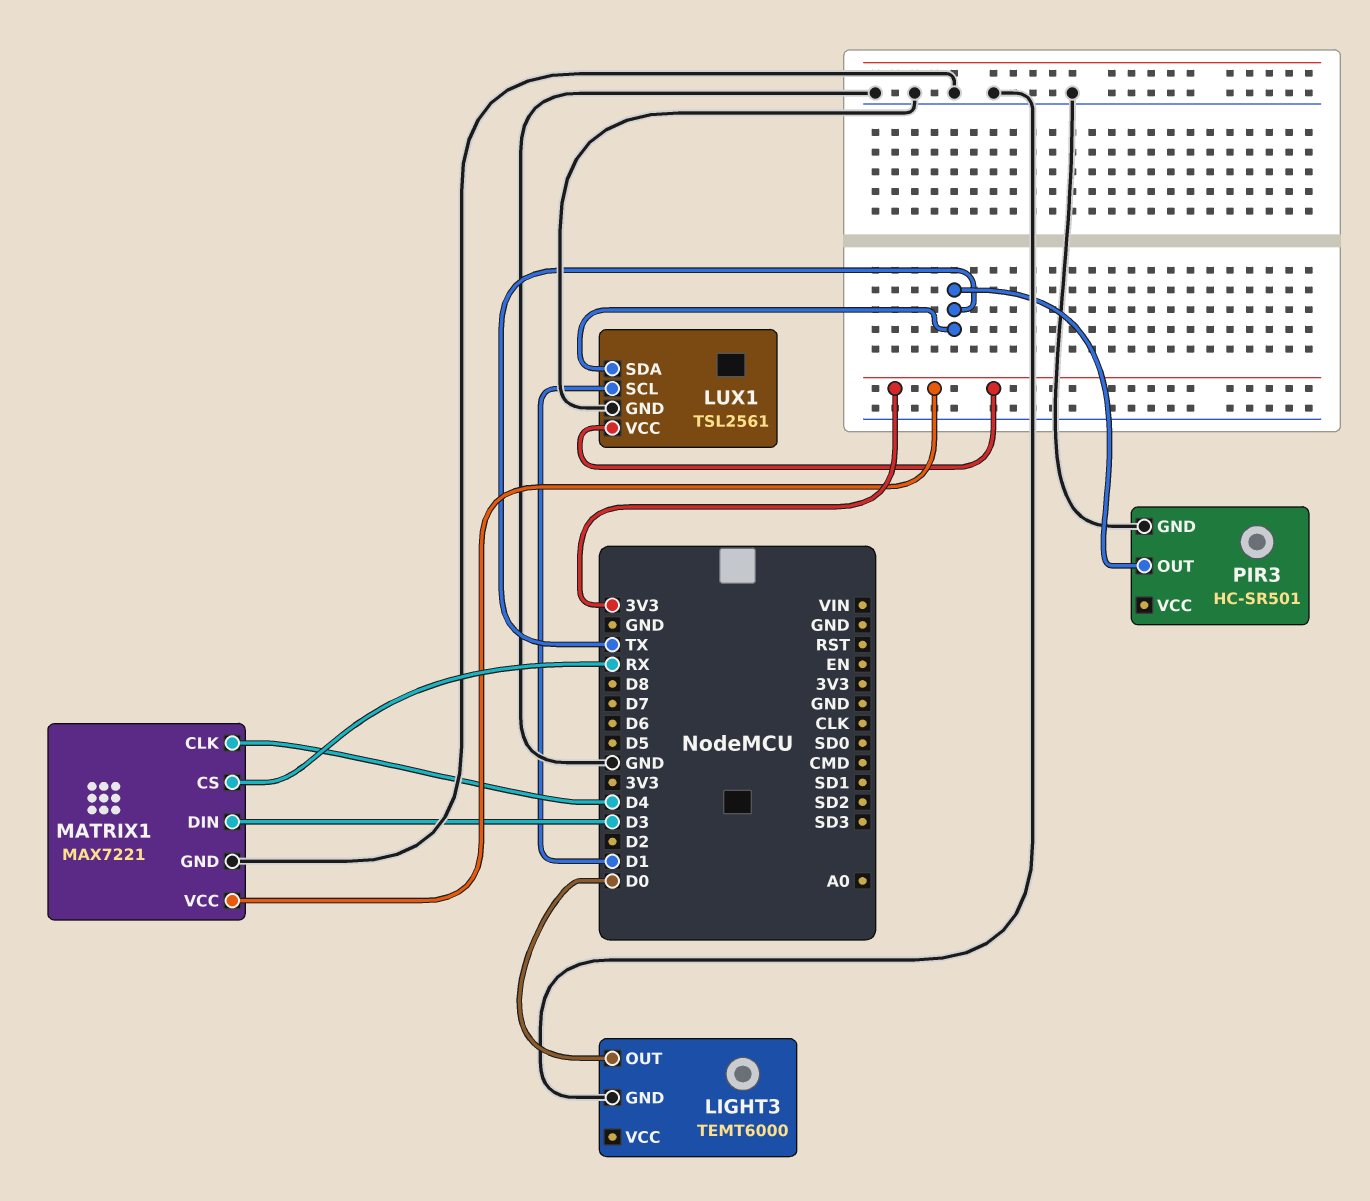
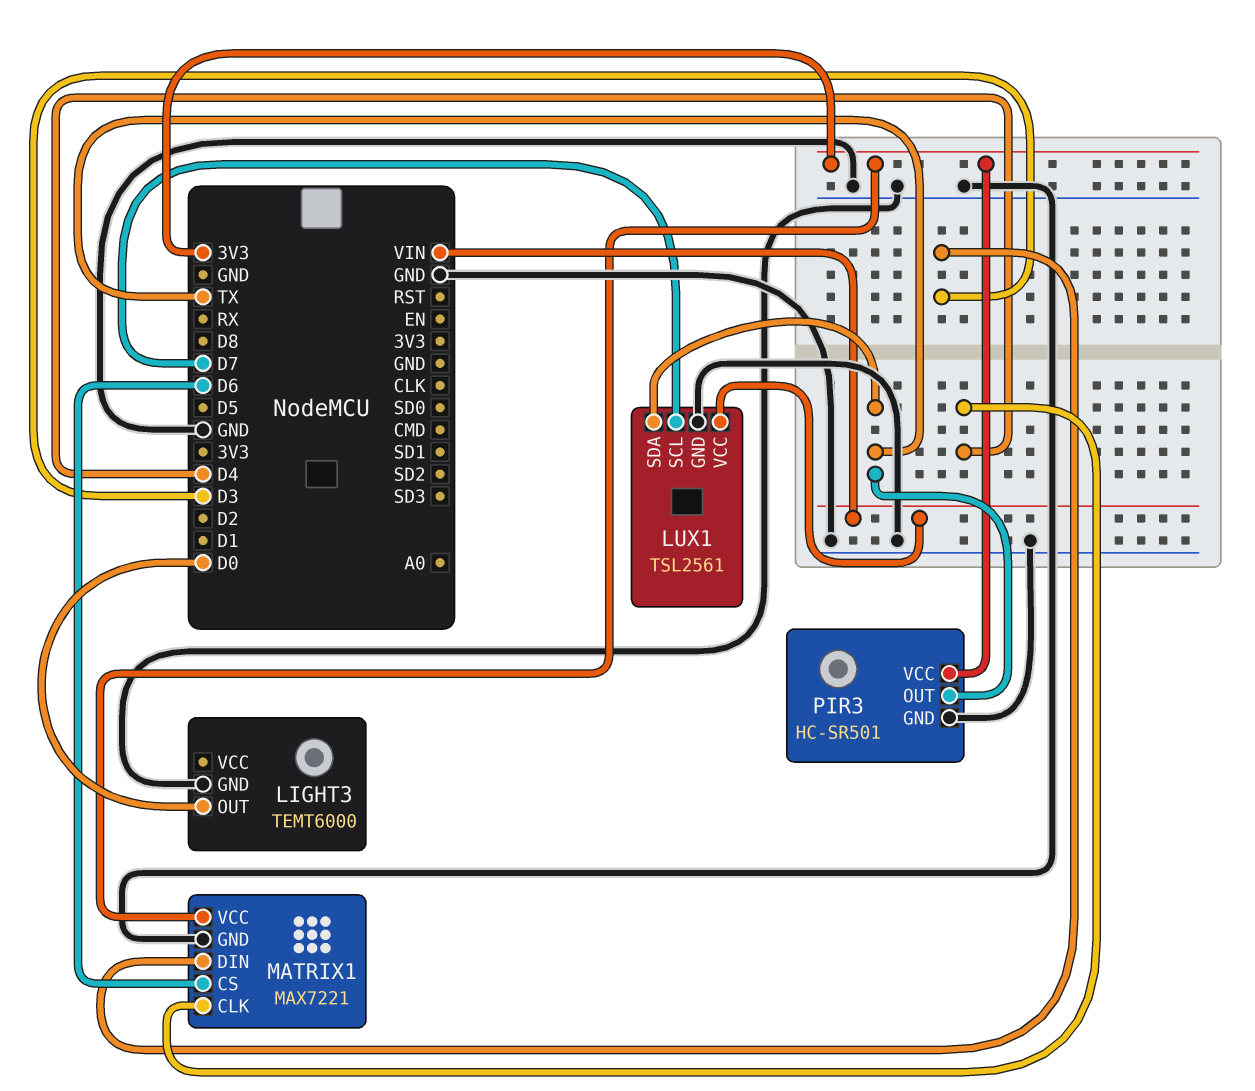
LUX1 pin SCL: D1 -> D7
LUX1 pin VCC: 3V3 -> VIN
MATRIX1 pin CS: RX -> D6
PIR3 pin VCC: none -> 3V3

